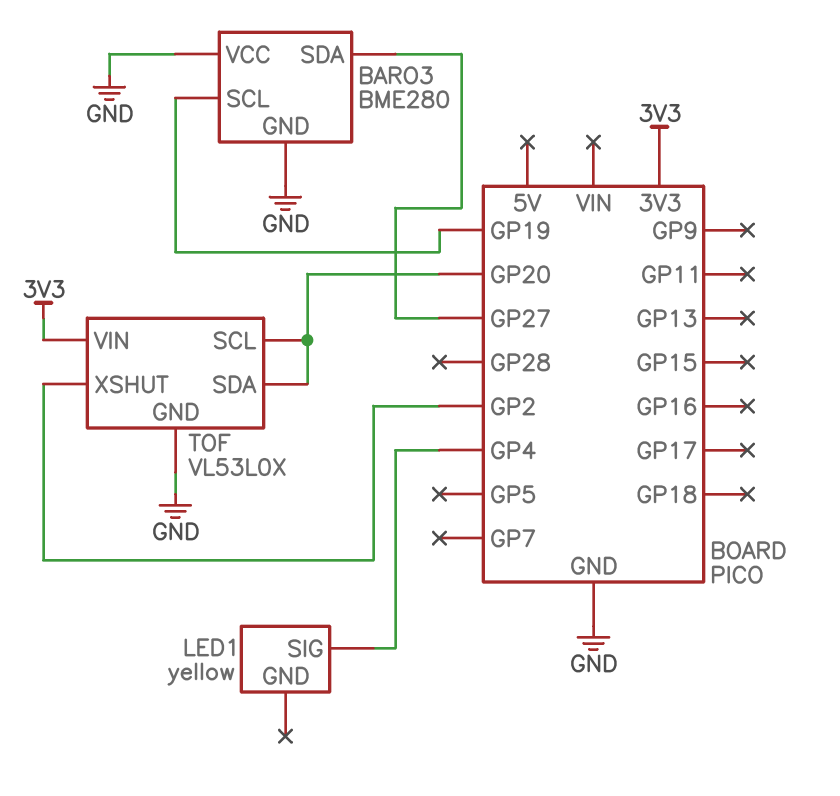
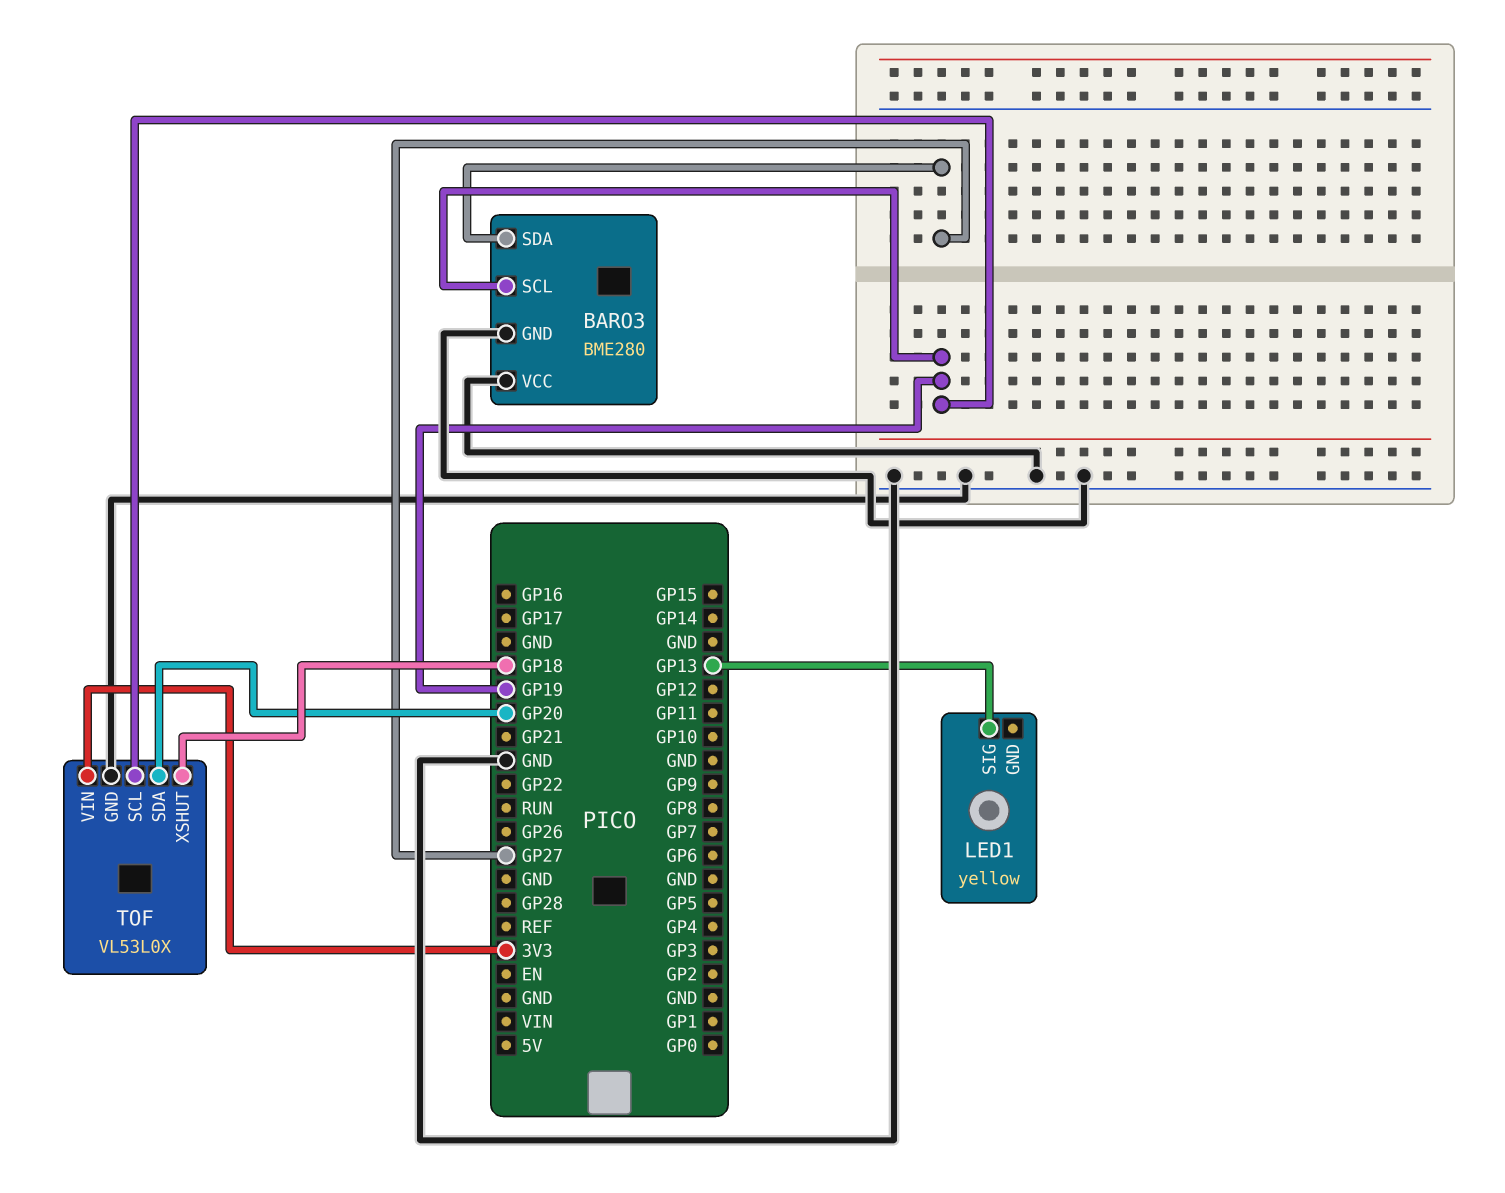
LED1 pin SIG: GP4 -> GP13
TOF pin SCL: GP20 -> GP19
TOF pin XSHUT: GP2 -> GP18

